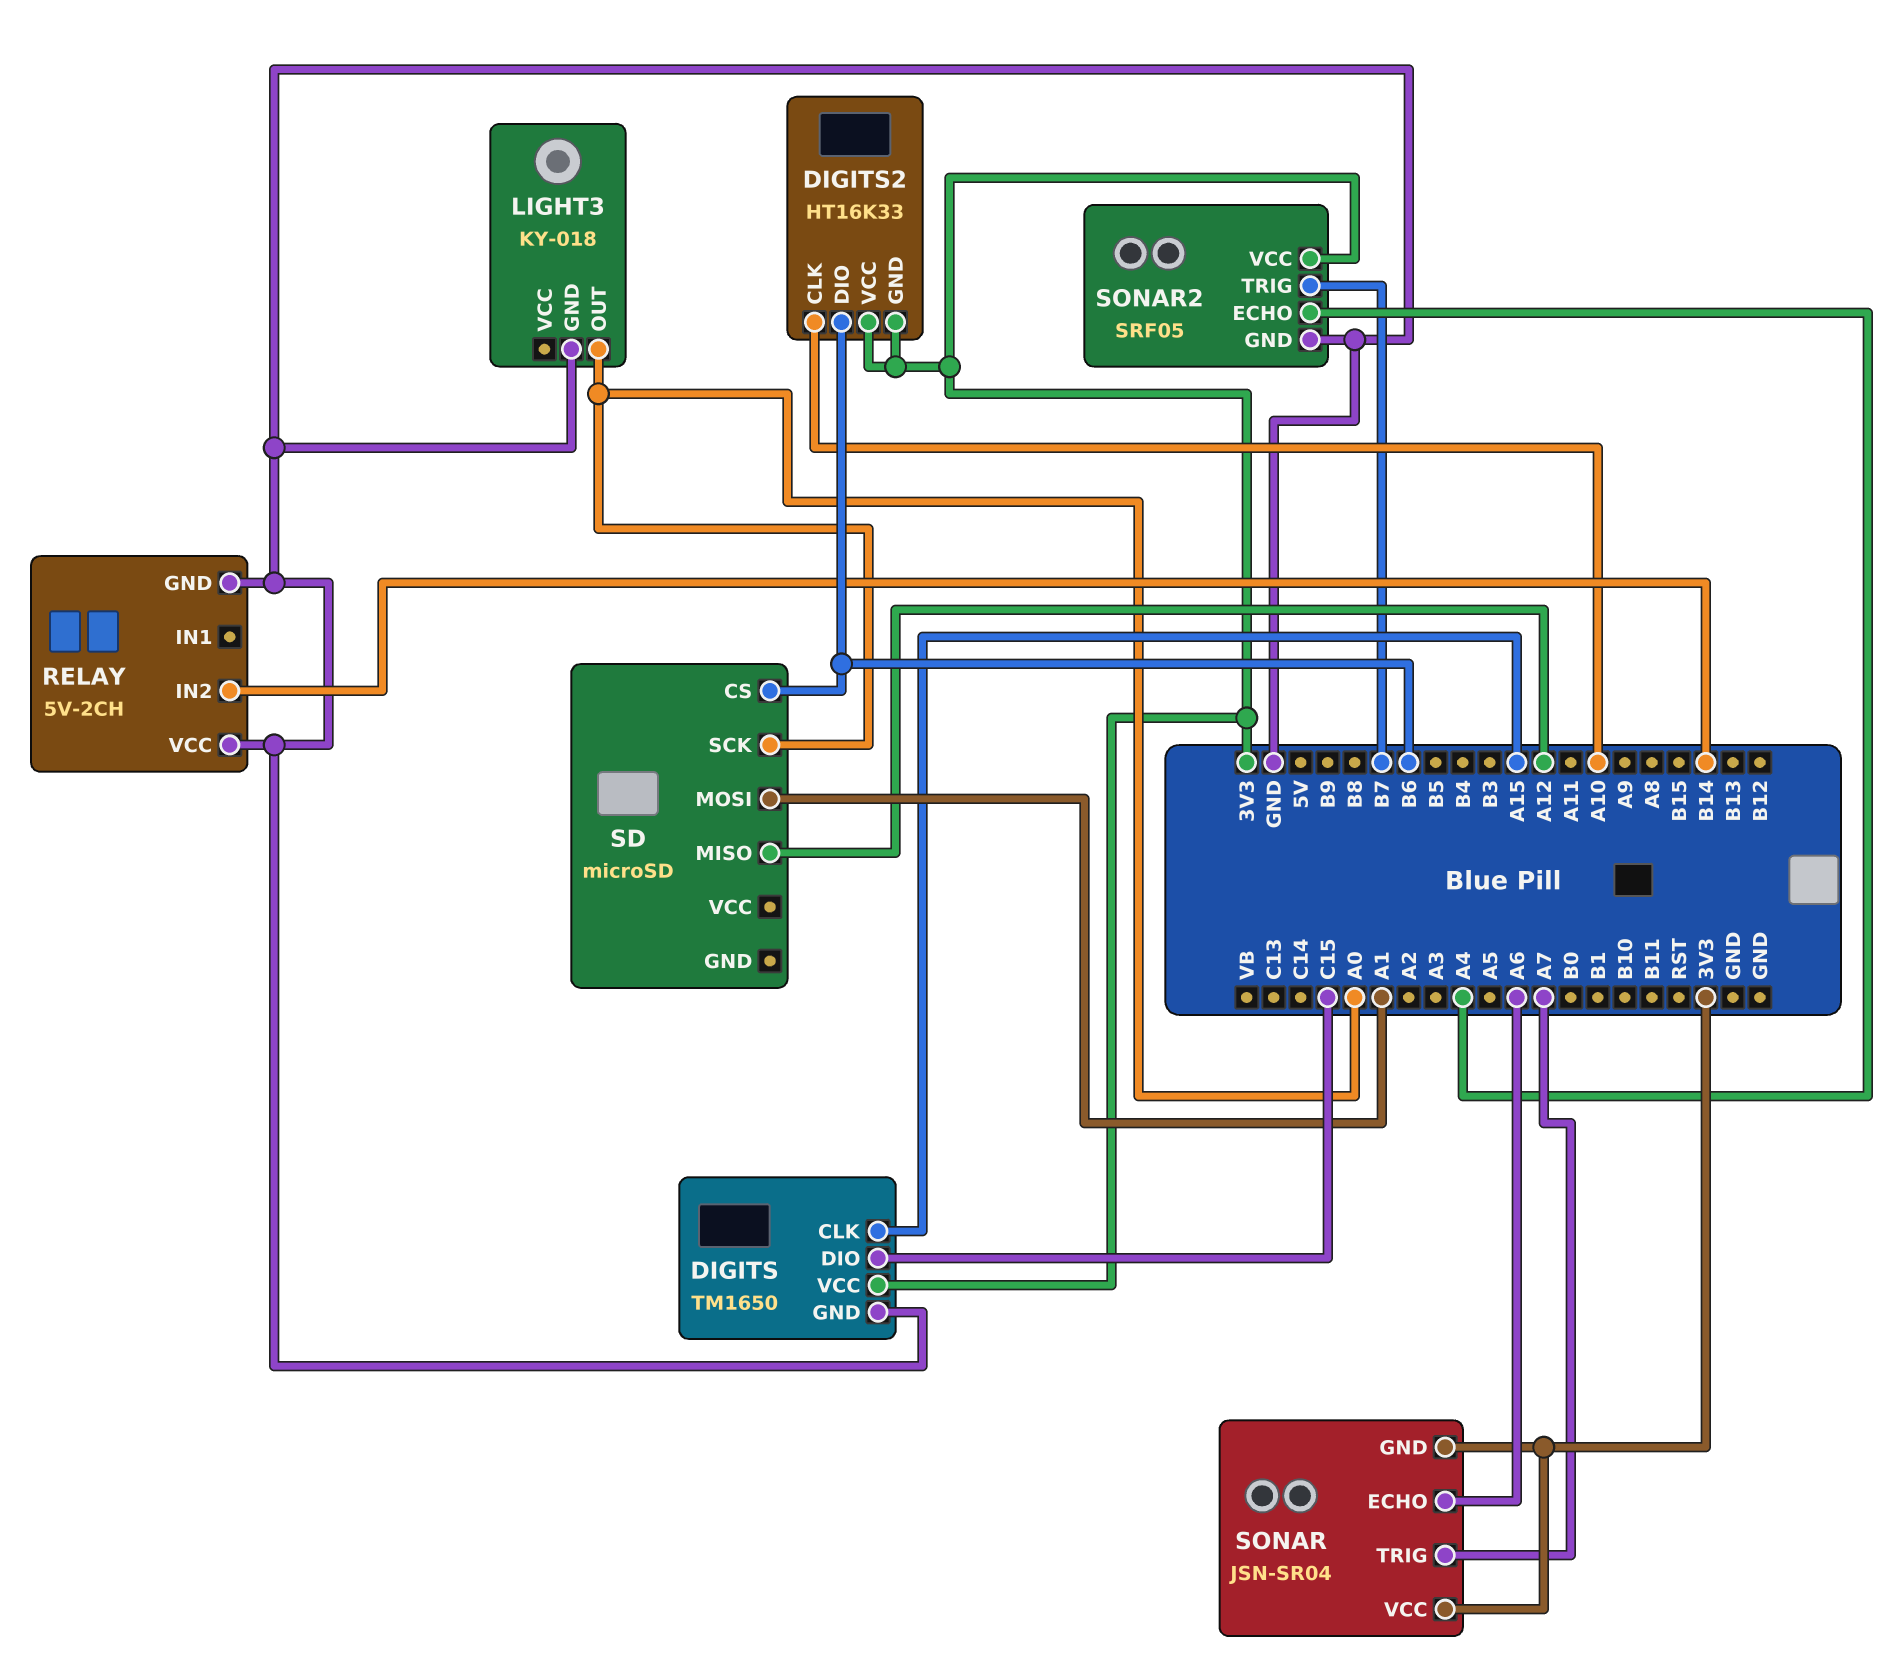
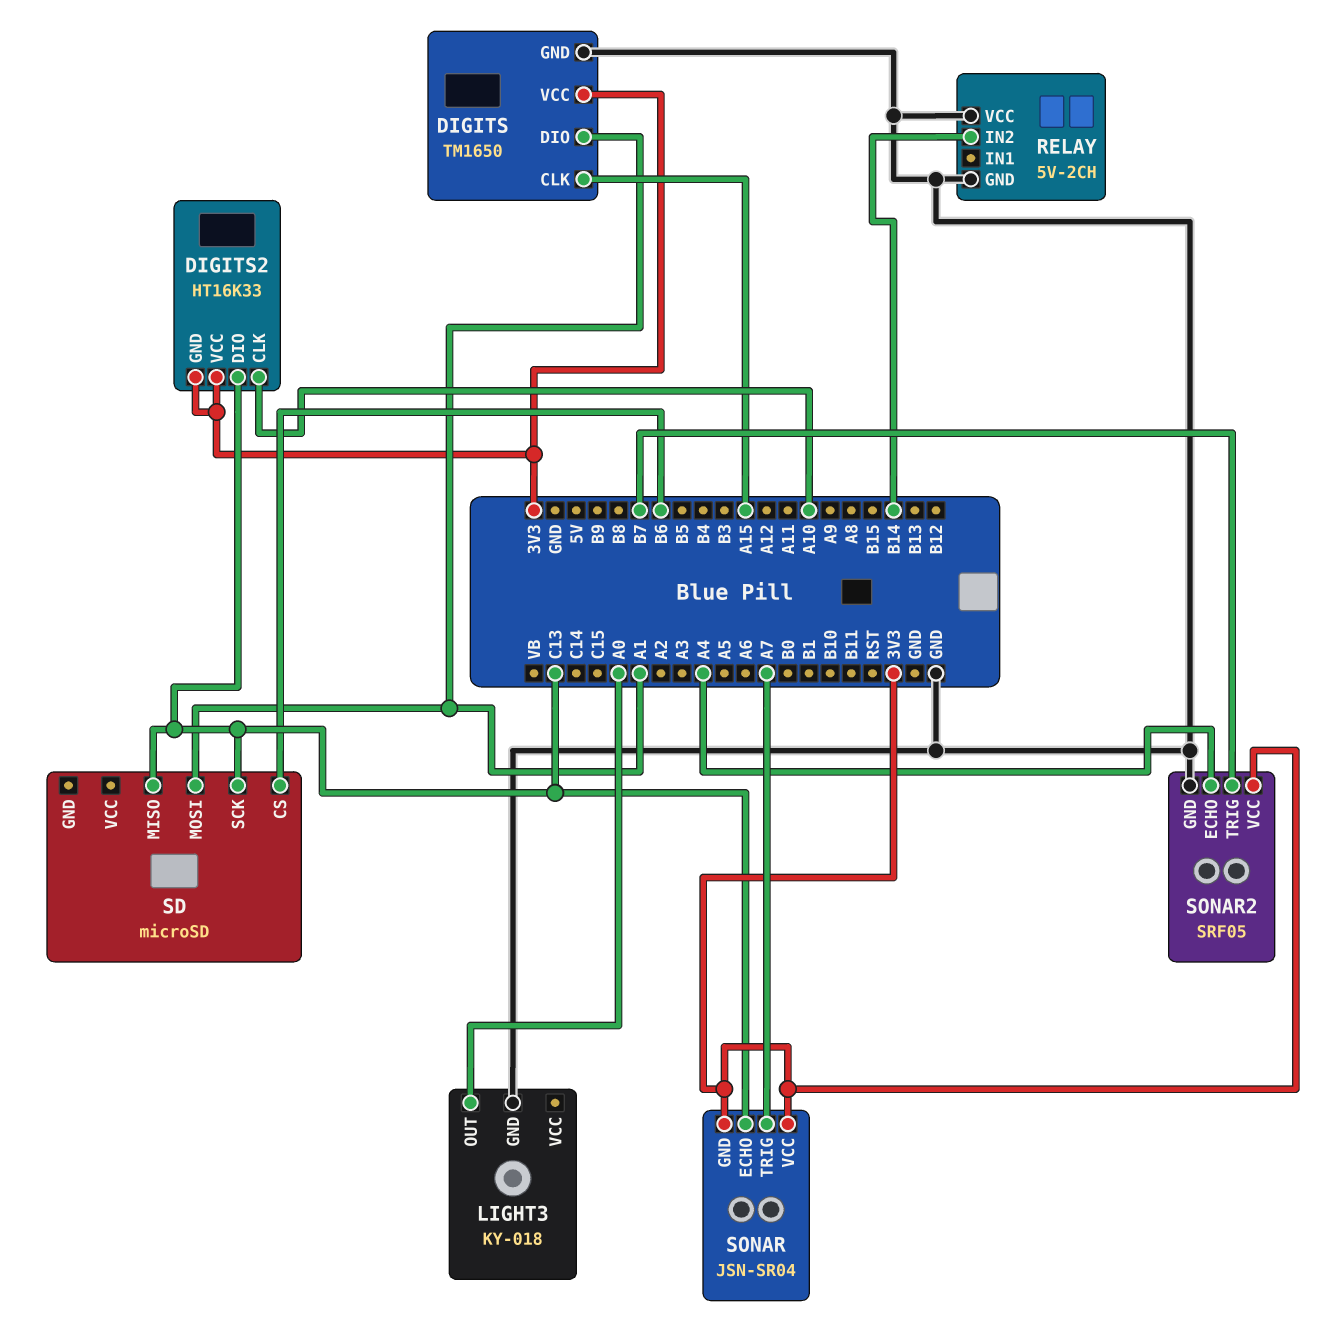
DIGITS pin DIO: C15 -> A1
DIGITS2 pin DIO: B6 -> C13
SD pin MISO: A12 -> C13
SD pin SCK: A0 -> C13
SONAR pin ECHO: A6 -> C13

